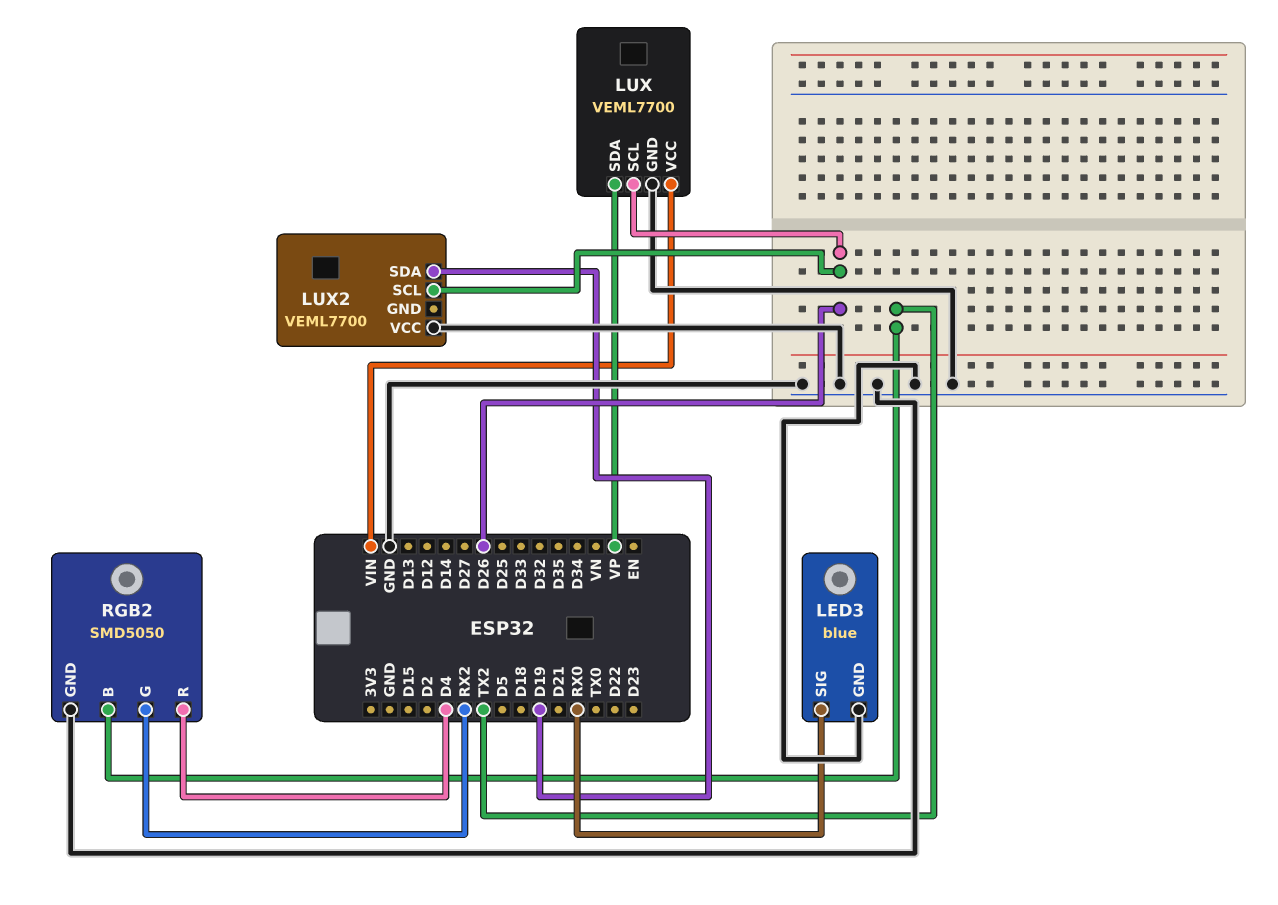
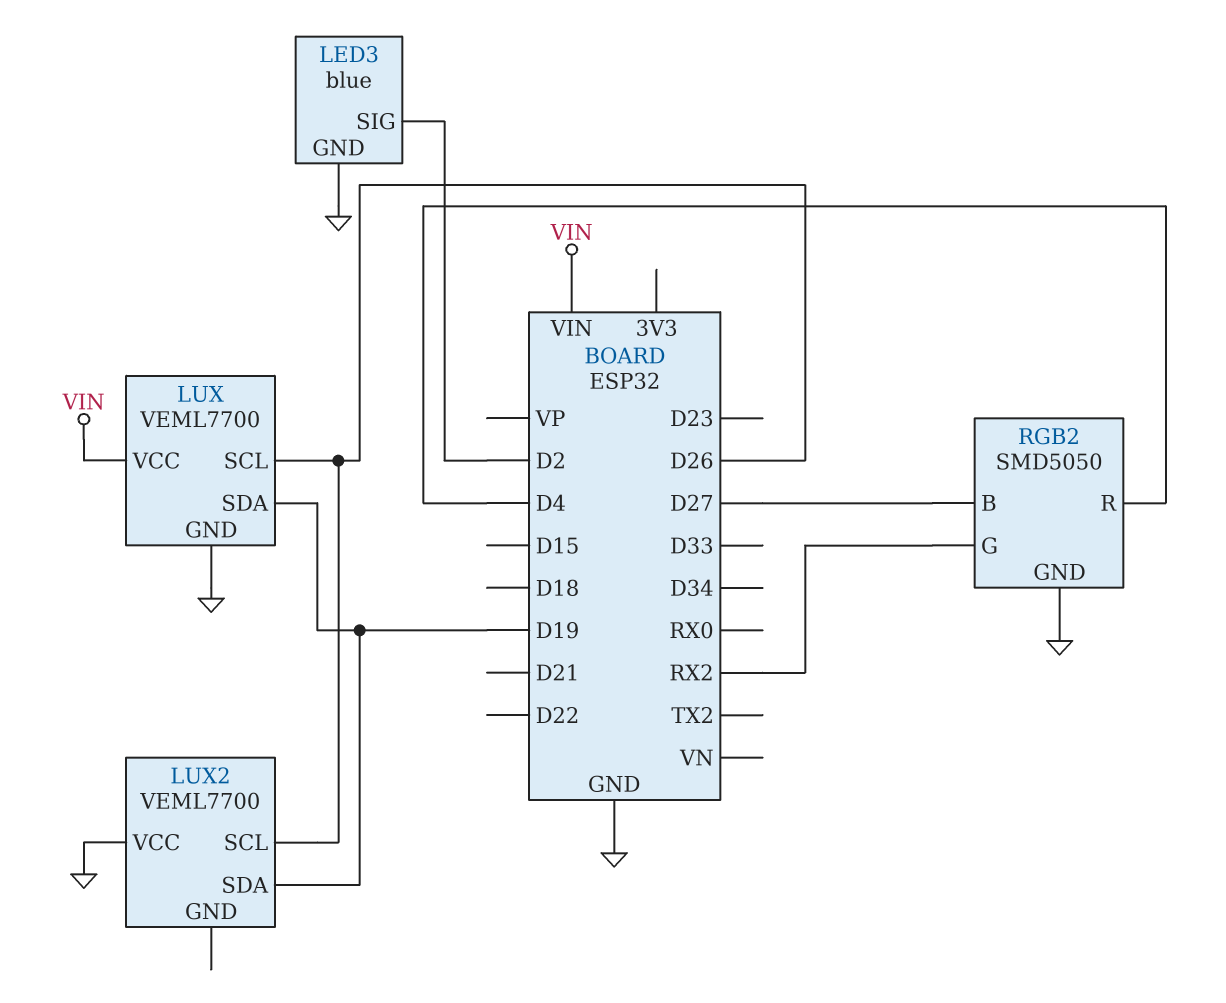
LED3 pin SIG: RX0 -> D2
LUX pin SDA: VP -> D19
RGB2 pin B: TX2 -> D27

